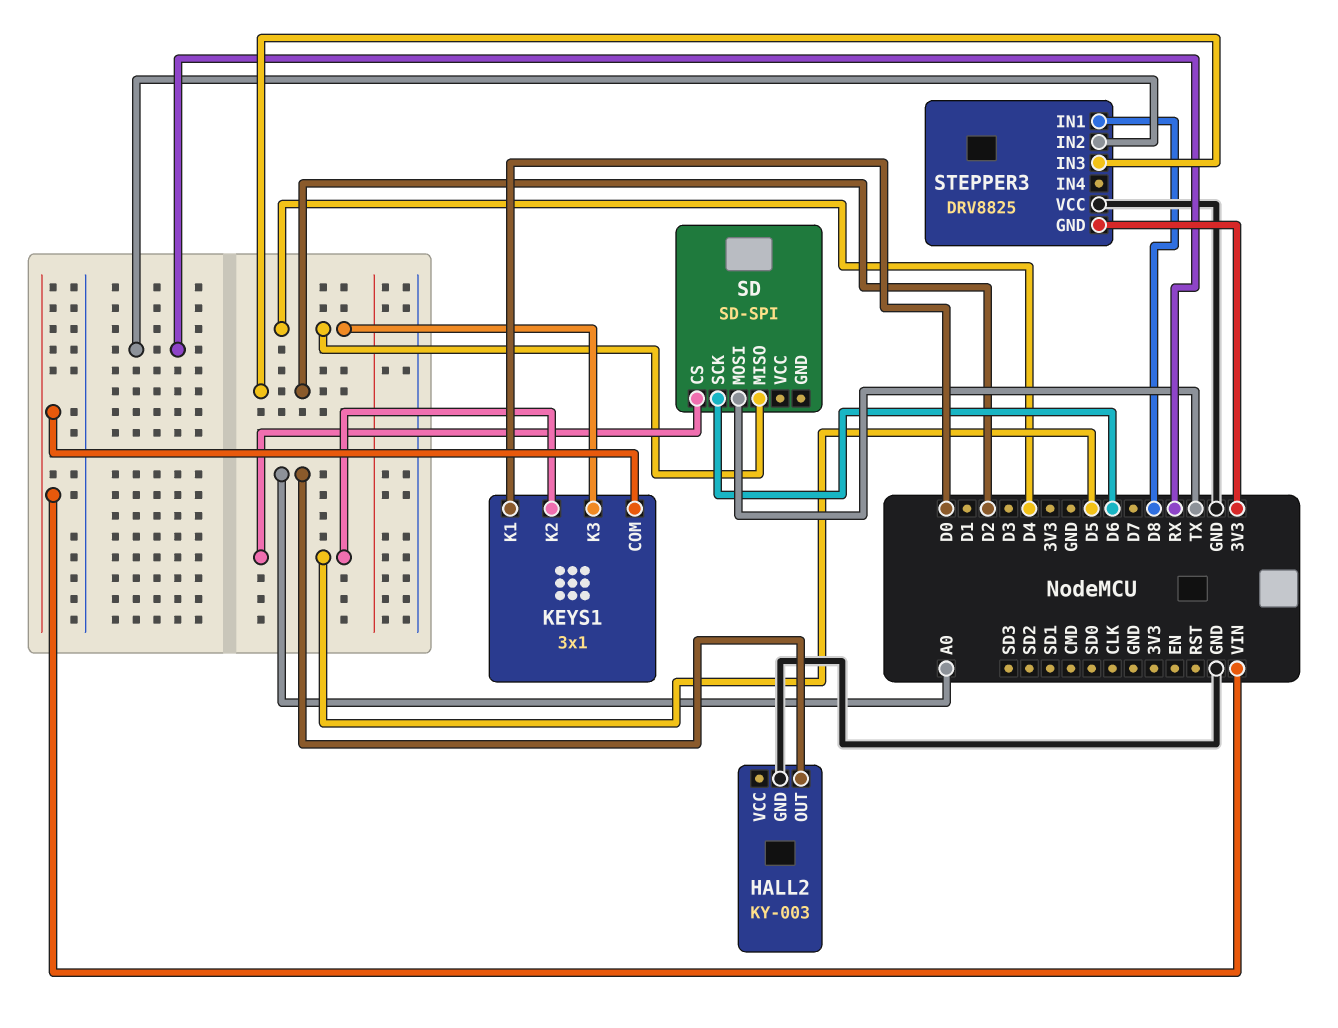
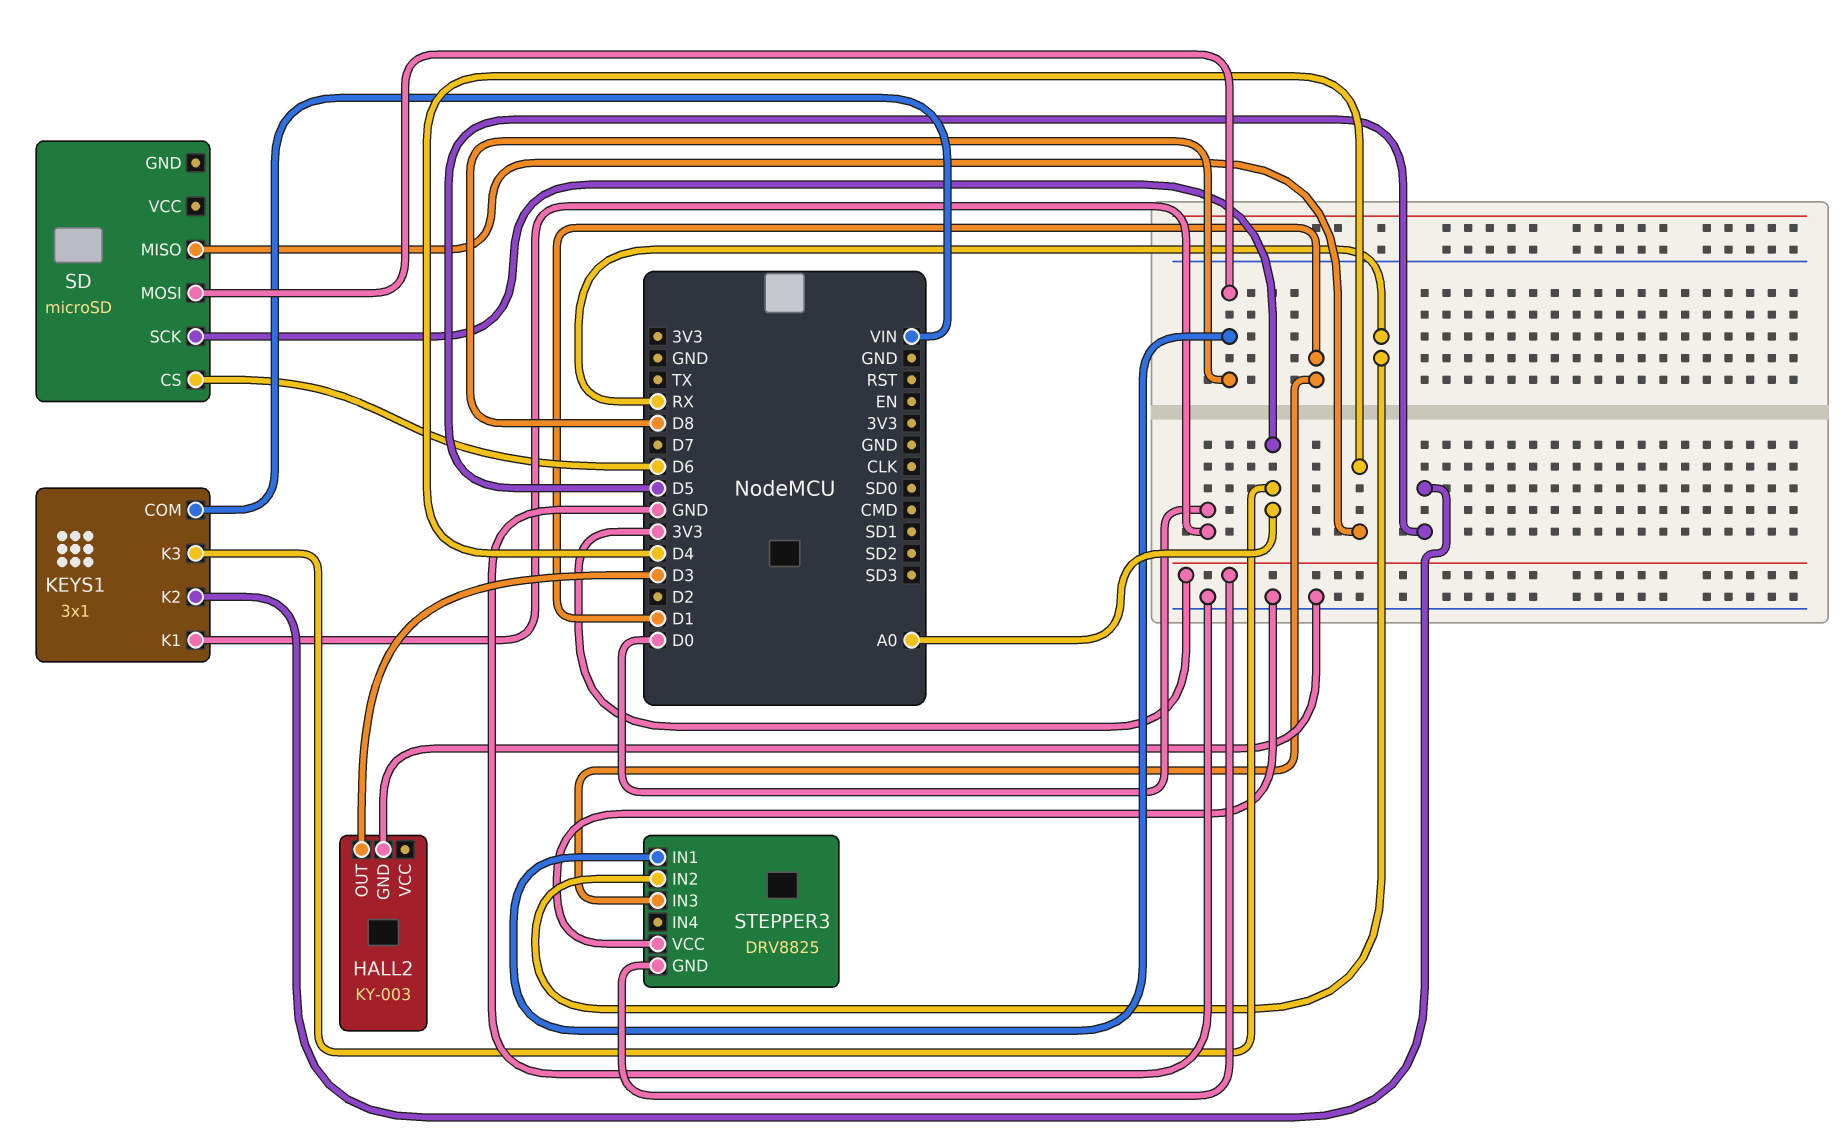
HALL2 pin OUT: A0 -> D3
KEYS1 pin K3: D4 -> A0
SD: SD-SPI -> microSD
SD pin CS: D5 -> D6
SD pin MOSI: TX -> D8
SD pin SCK: D6 -> A0
STEPPER3 pin IN3: D2 -> D1

